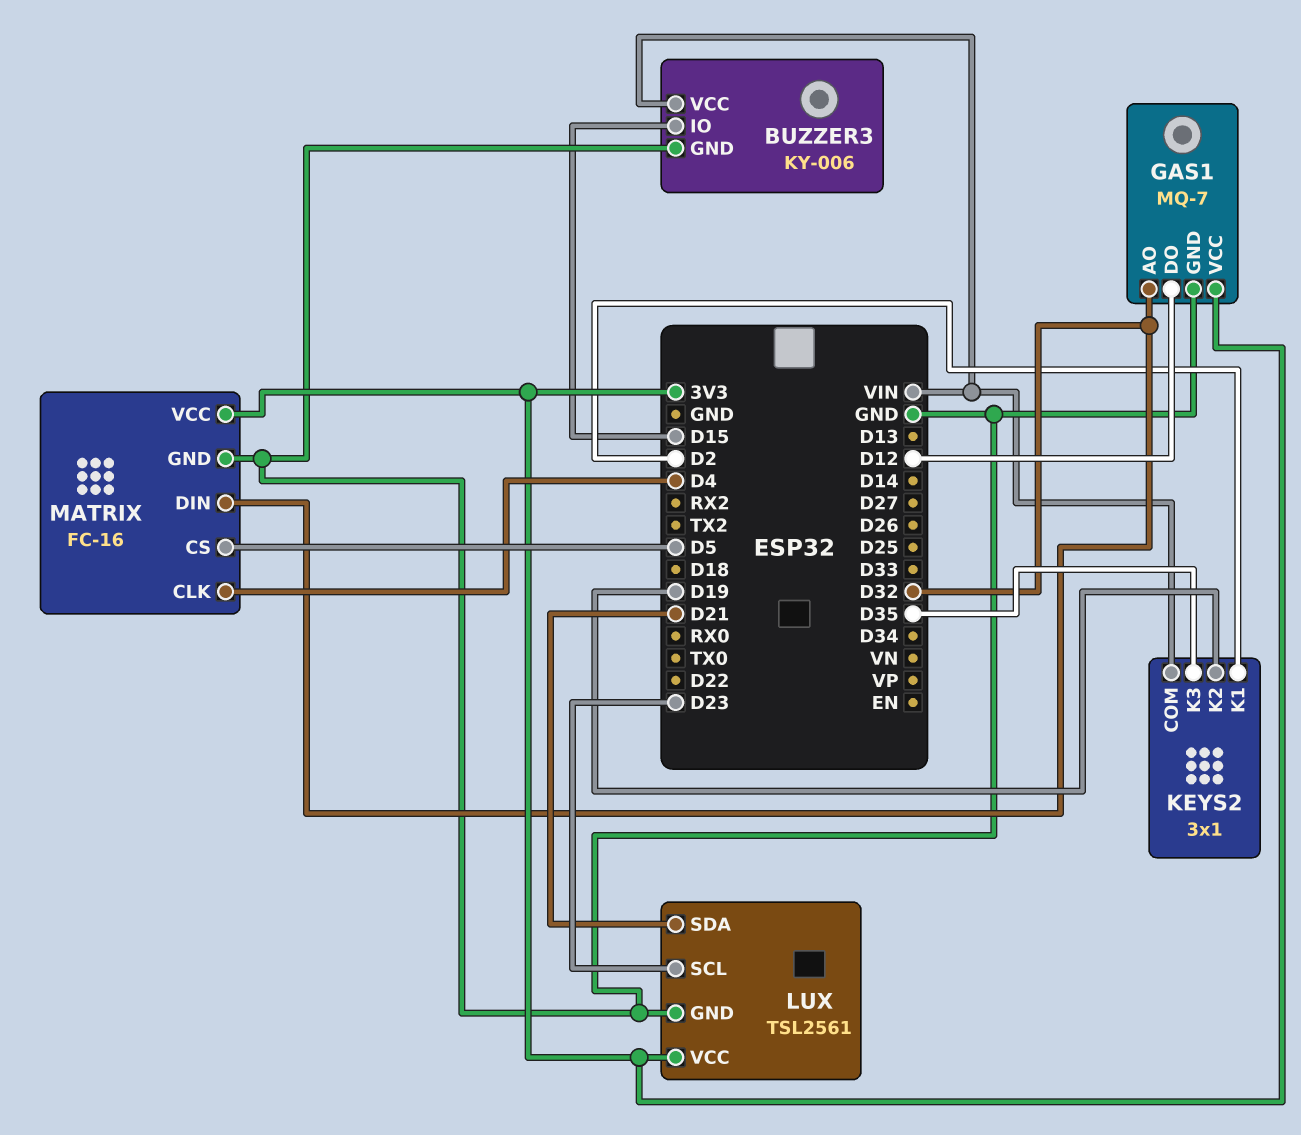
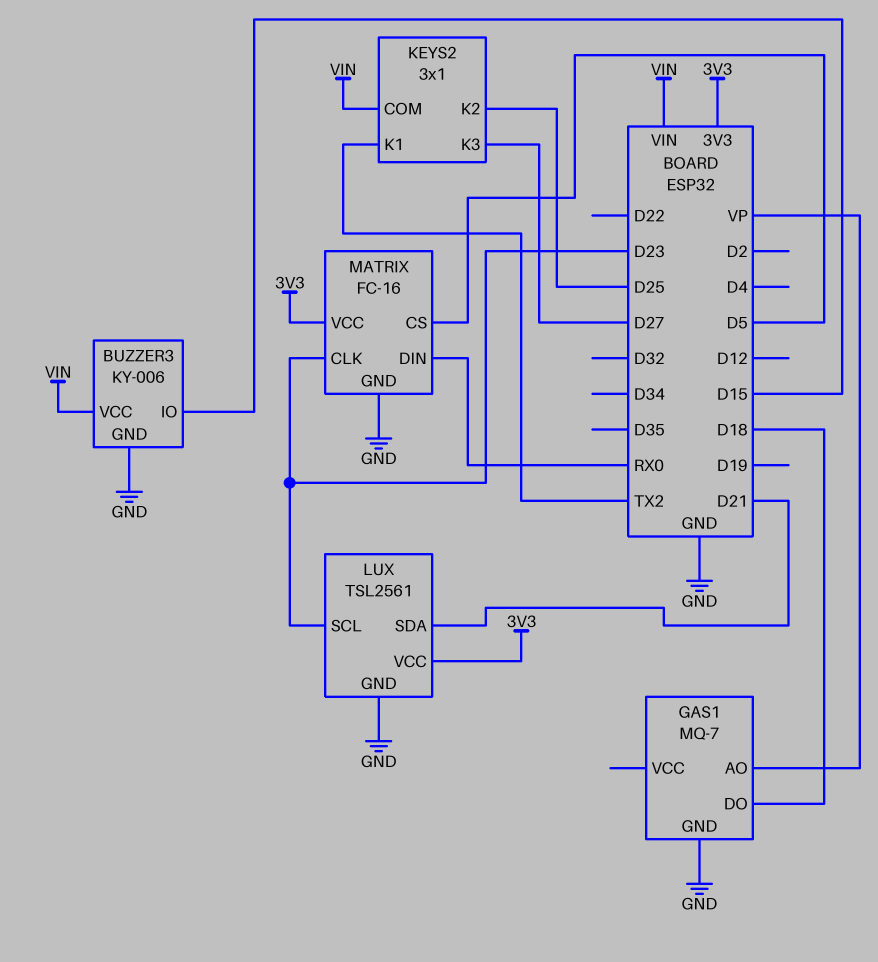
GAS1 pin AO: D32 -> VP
GAS1 pin DO: D12 -> D18
GAS1 pin VCC: 3V3 -> none
KEYS2 pin K1: D2 -> TX2
KEYS2 pin K2: D19 -> D25
KEYS2 pin K3: D35 -> D27
MATRIX pin CLK: D4 -> D23
MATRIX pin DIN: D32 -> RX0

